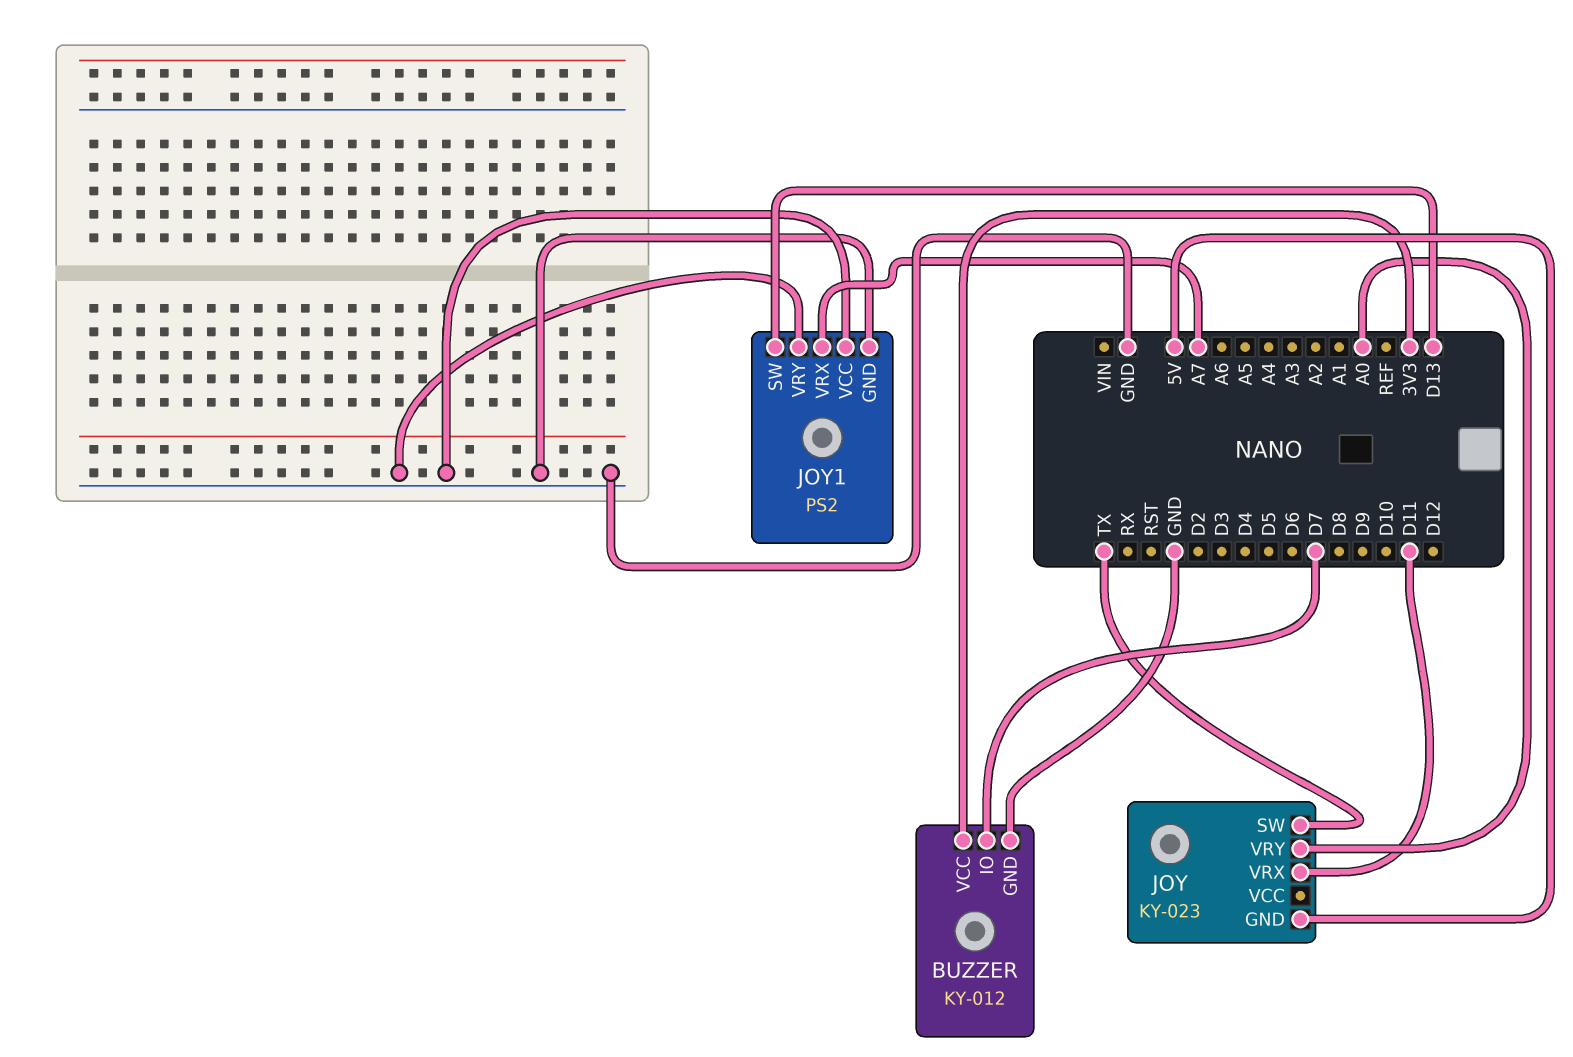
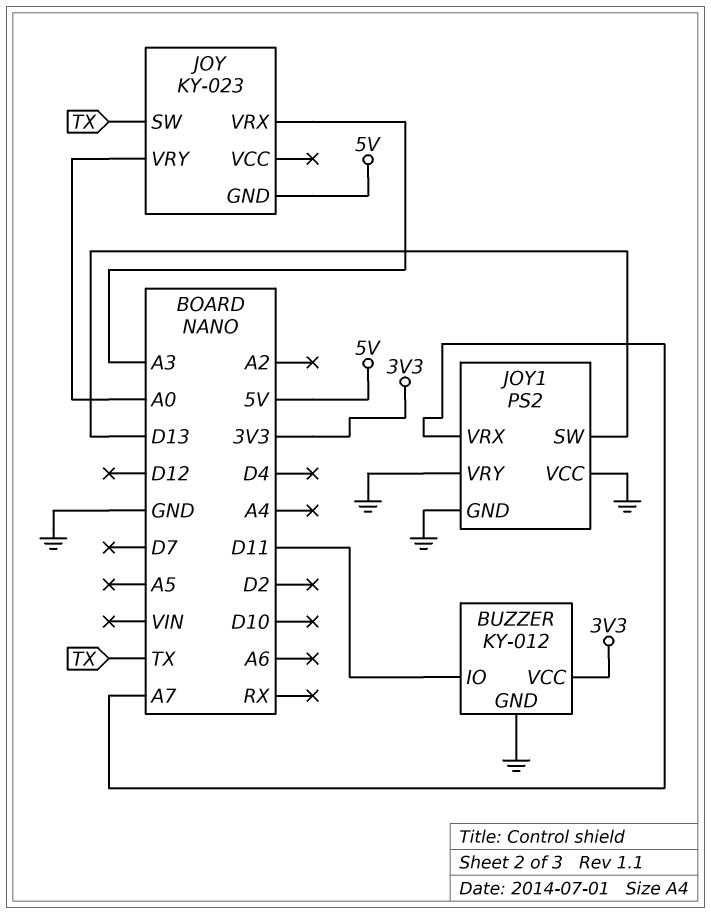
BUZZER pin IO: D7 -> D11
JOY pin VRX: D11 -> A3

